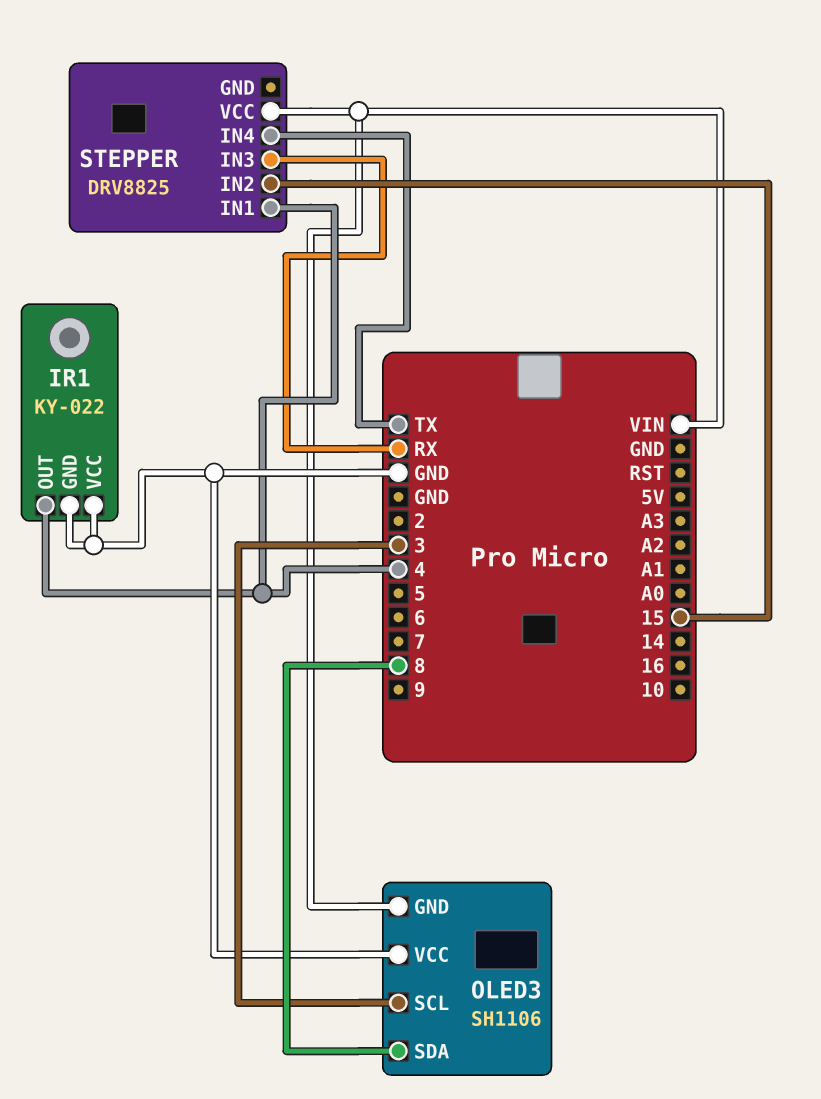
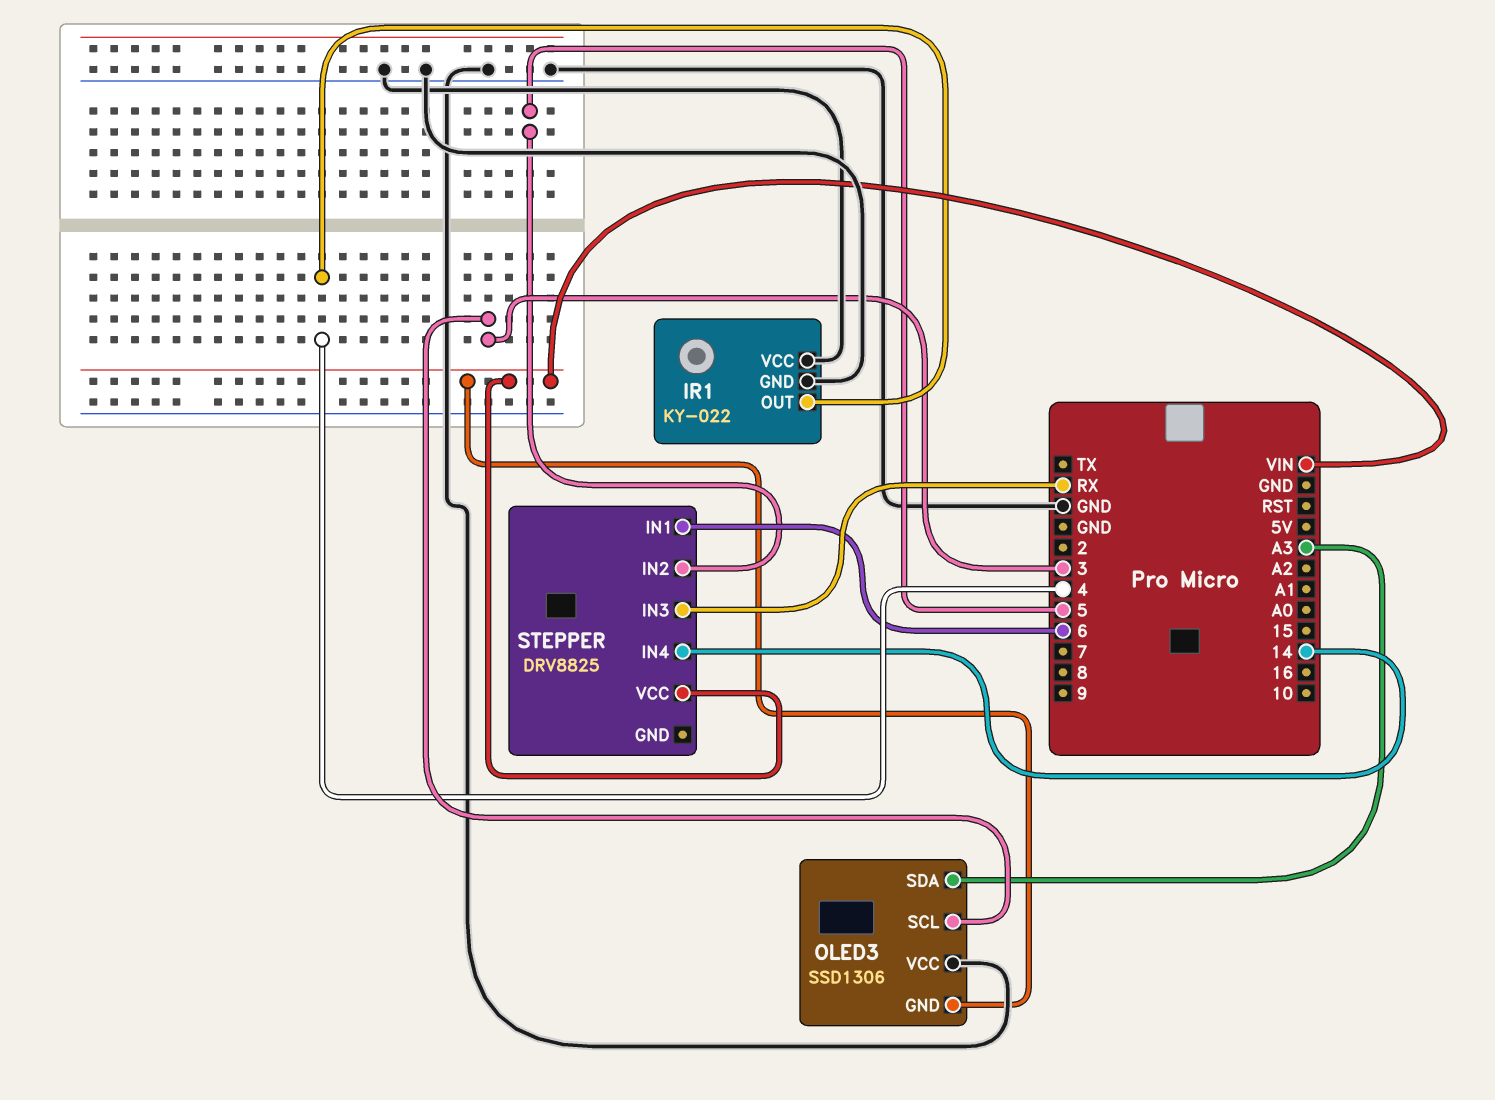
OLED3: SH1106 -> SSD1306
OLED3 pin SDA: 8 -> A3
STEPPER pin IN1: 4 -> 6
STEPPER pin IN2: 15 -> 5
STEPPER pin IN4: TX -> 14

